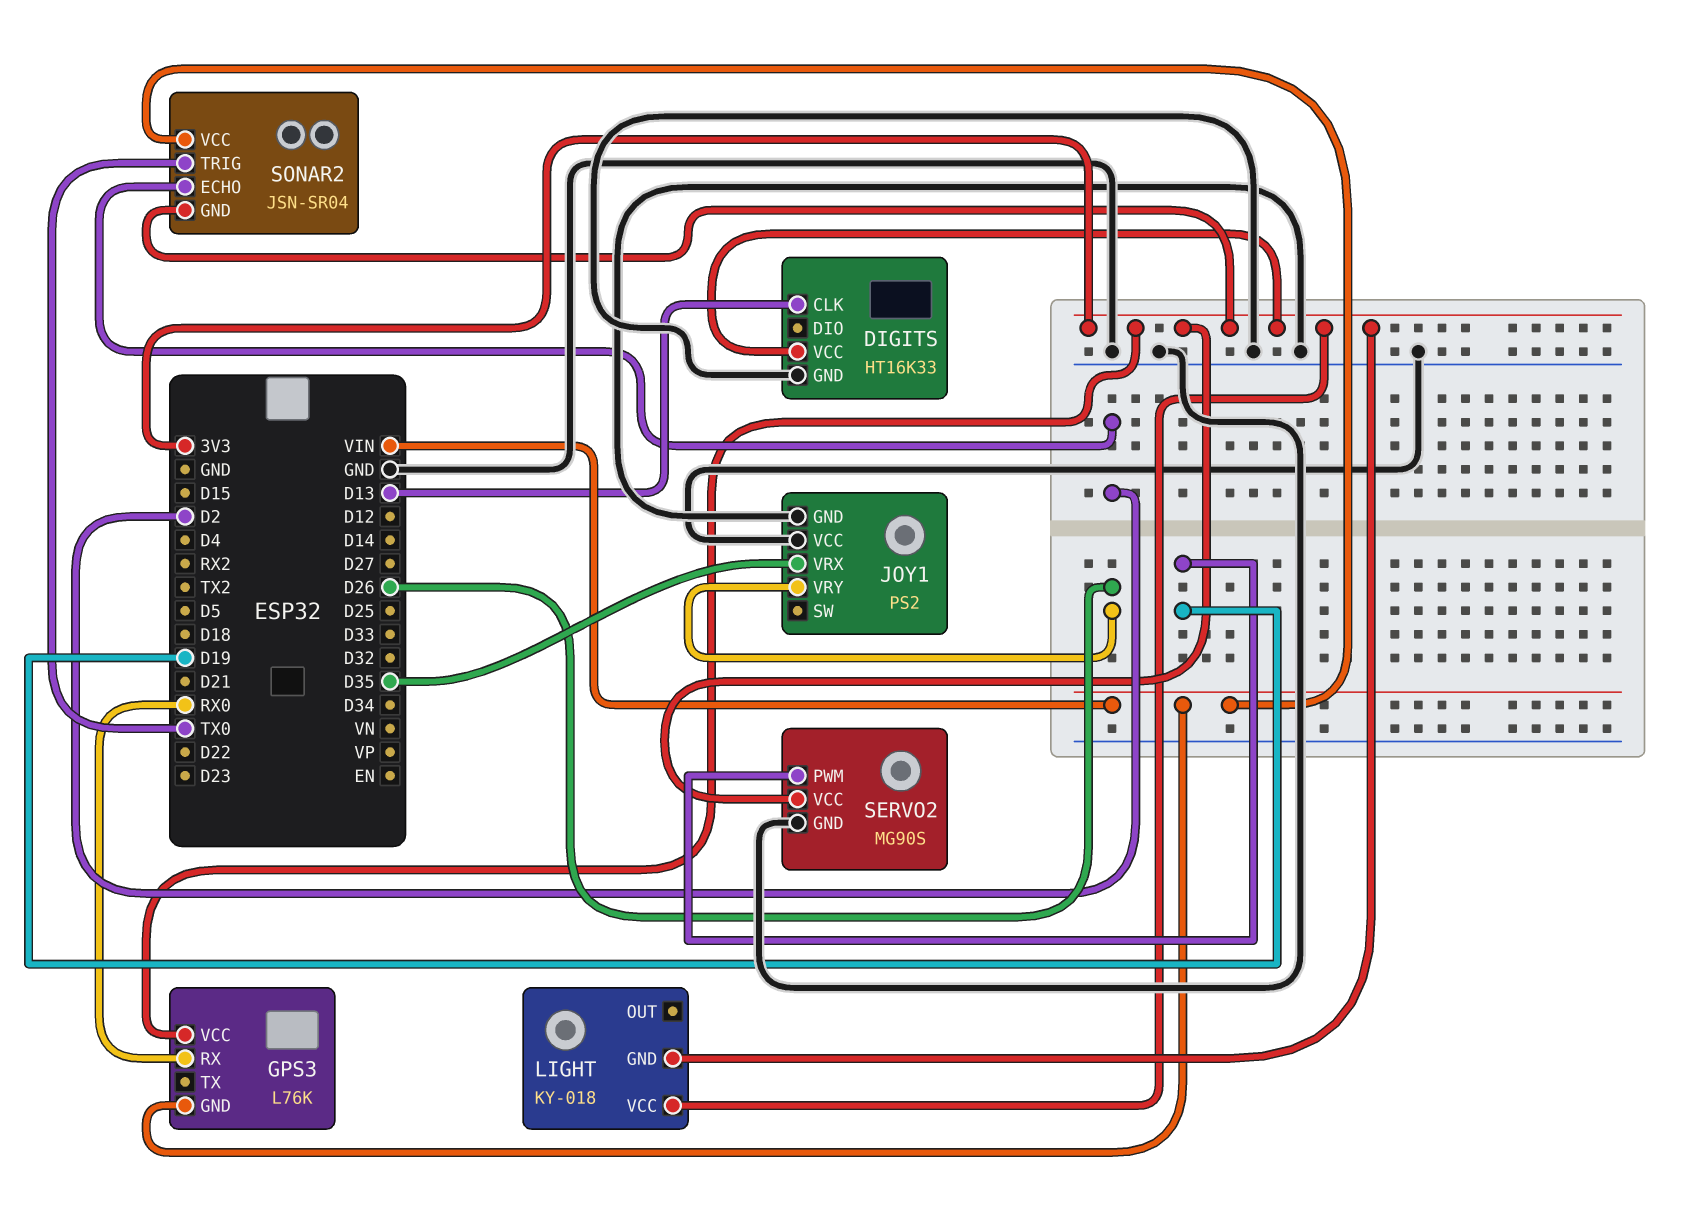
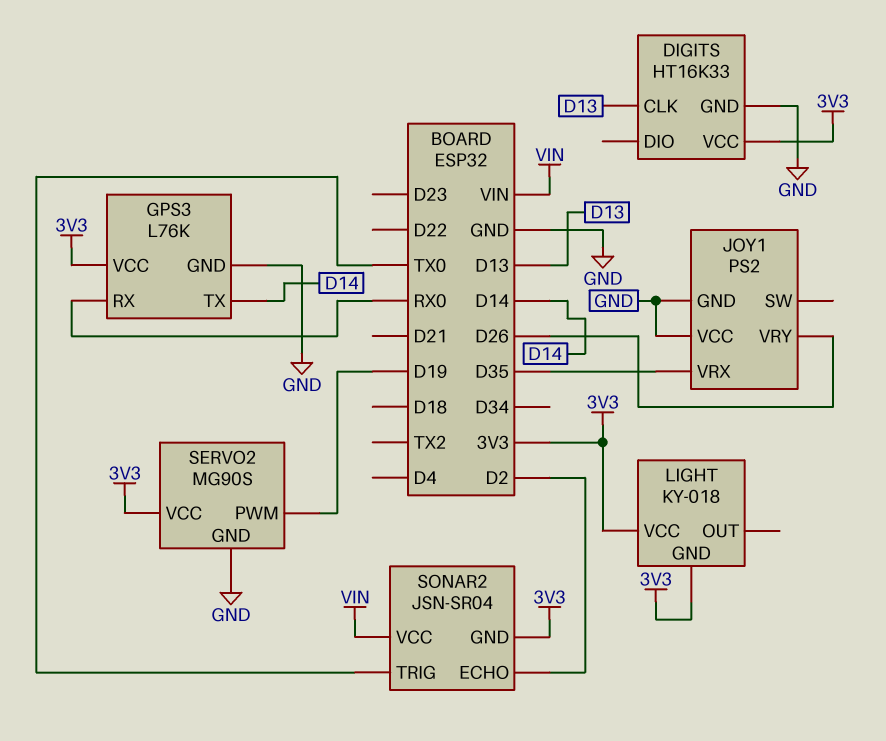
GPS3 pin GND: VIN -> GND
GPS3 pin TX: none -> D14

